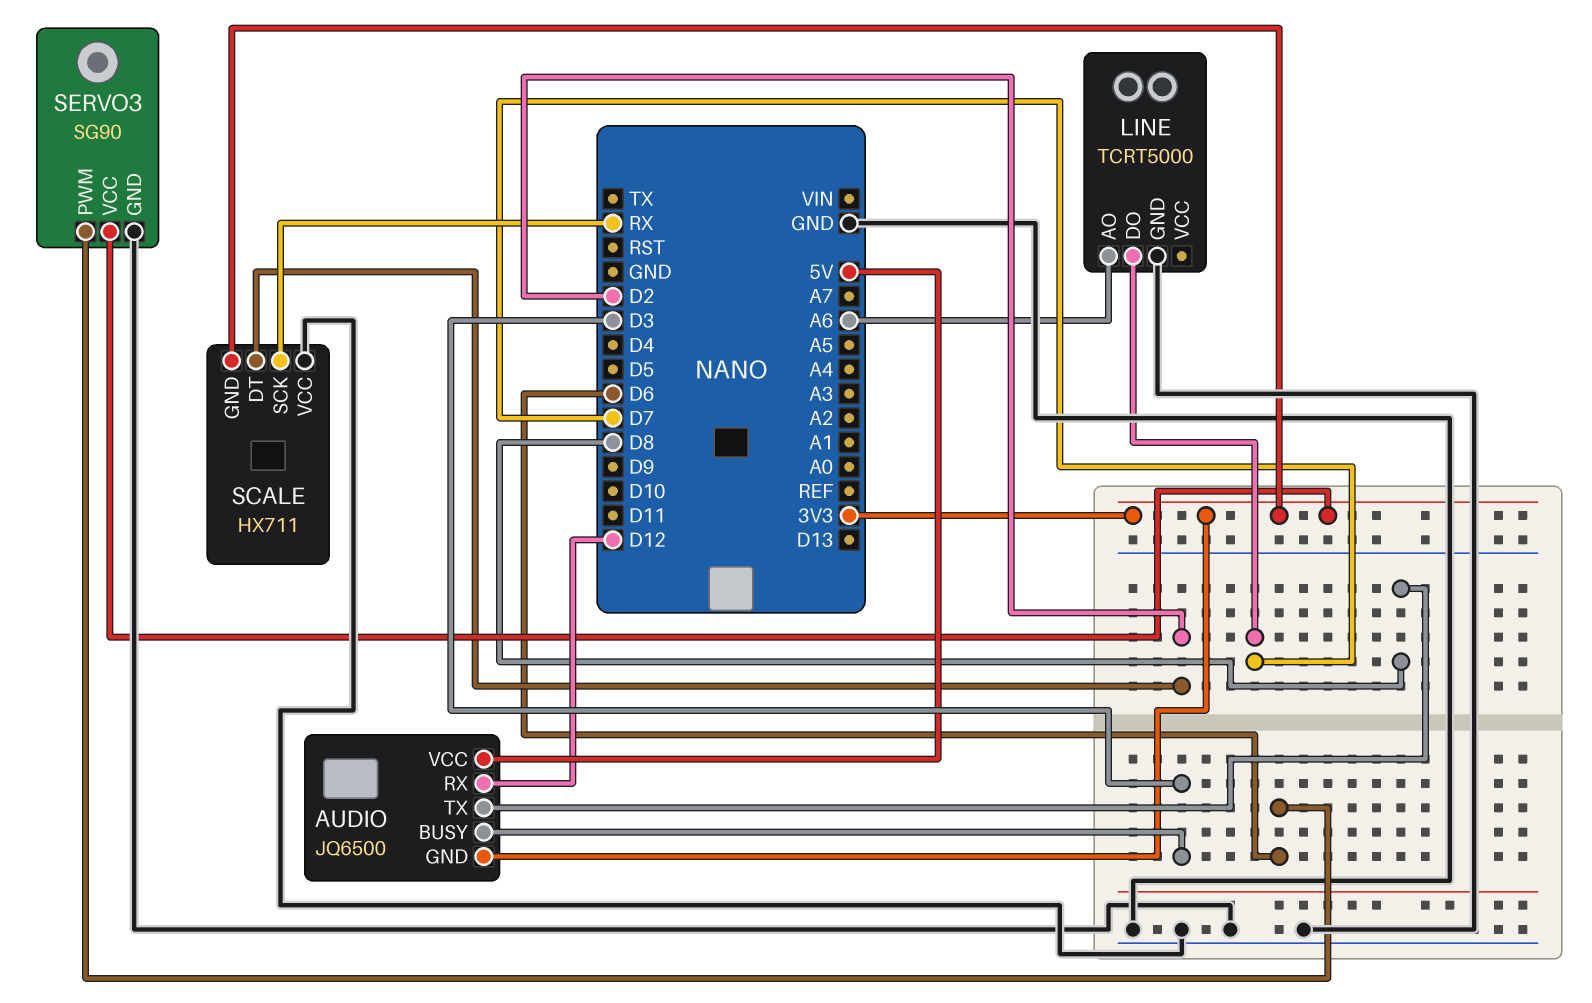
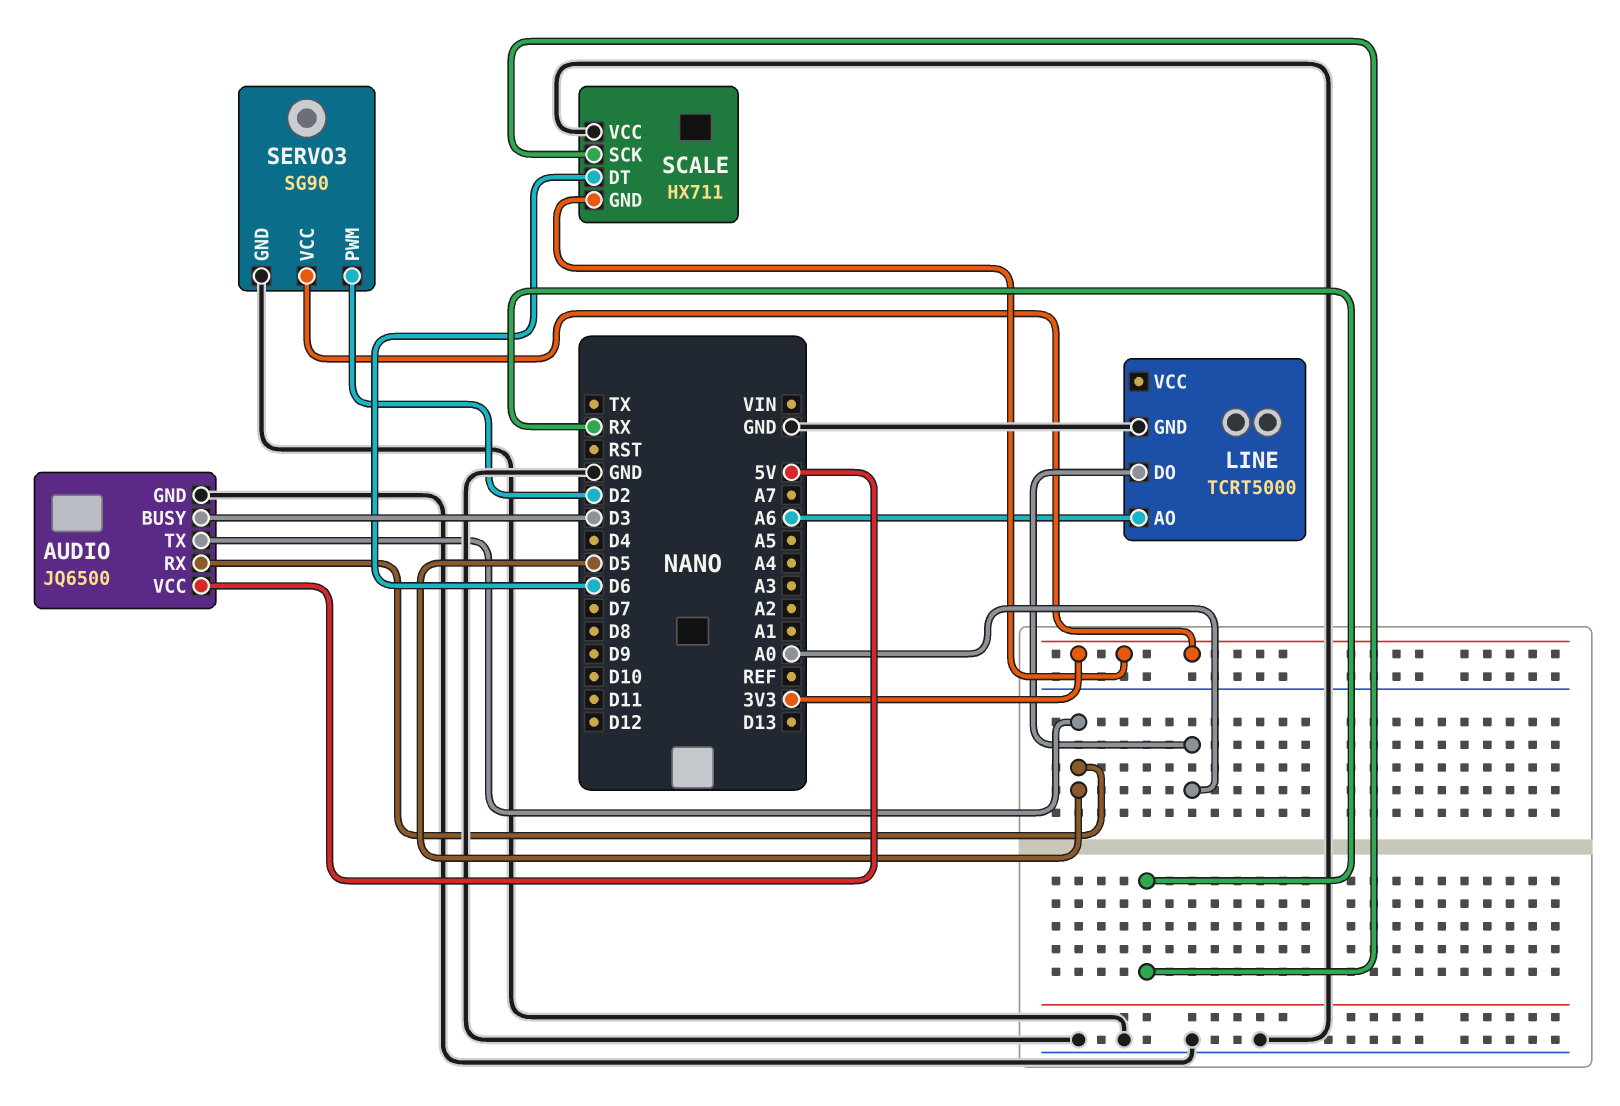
AUDIO pin GND: 3V3 -> GND
AUDIO pin RX: D12 -> D5
AUDIO pin TX: D8 -> D5
LINE pin DO: D7 -> A0
SCALE pin DT: D2 -> D6
SERVO3 pin PWM: D6 -> D2

